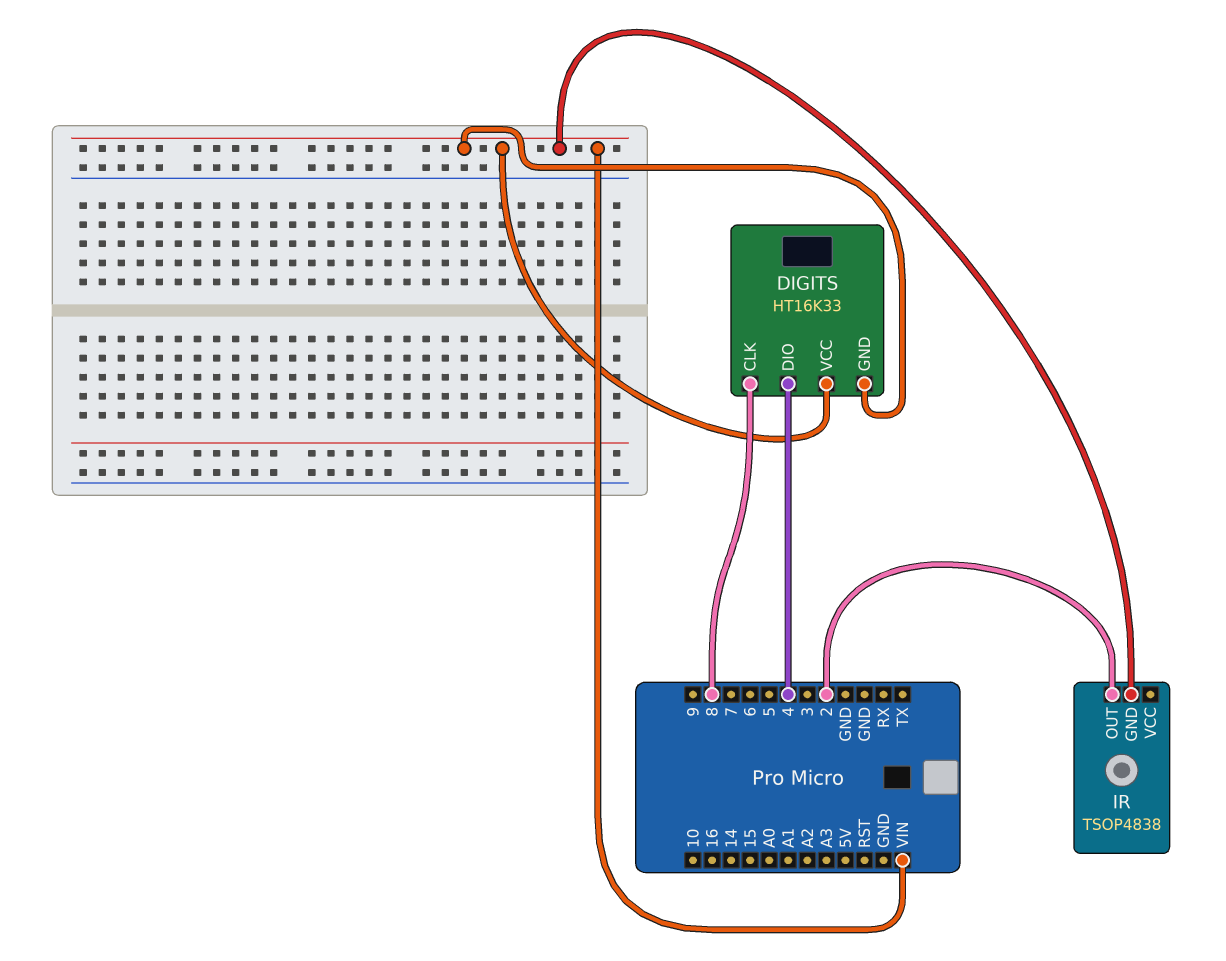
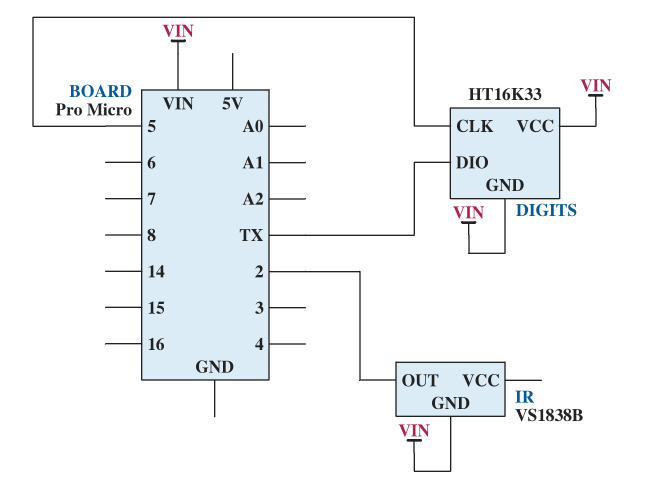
DIGITS pin CLK: 8 -> 5
DIGITS pin DIO: 4 -> TX
IR: TSOP4838 -> VS1838B

